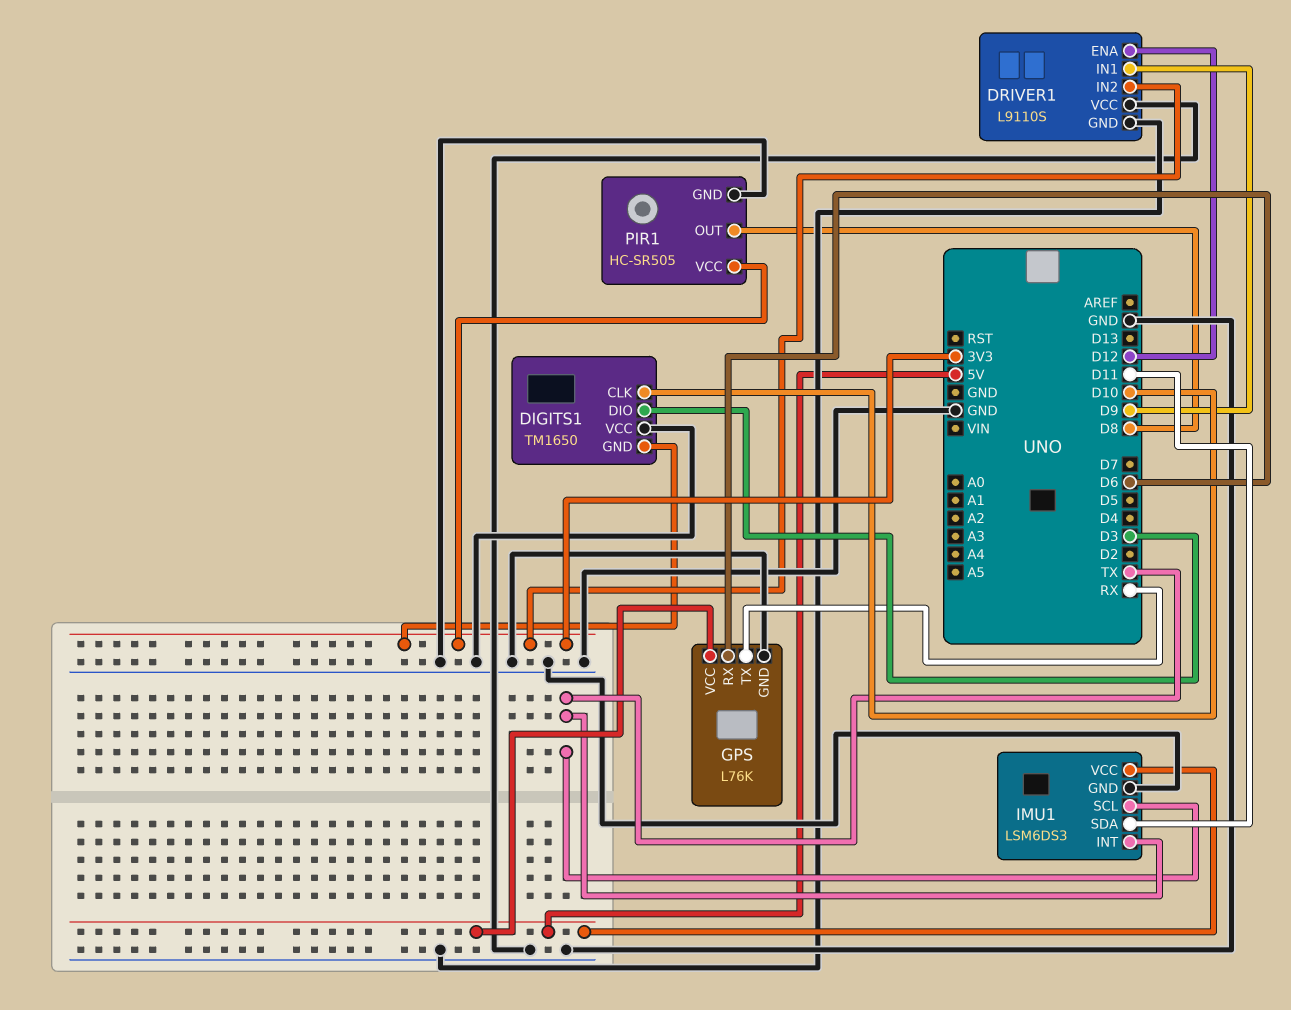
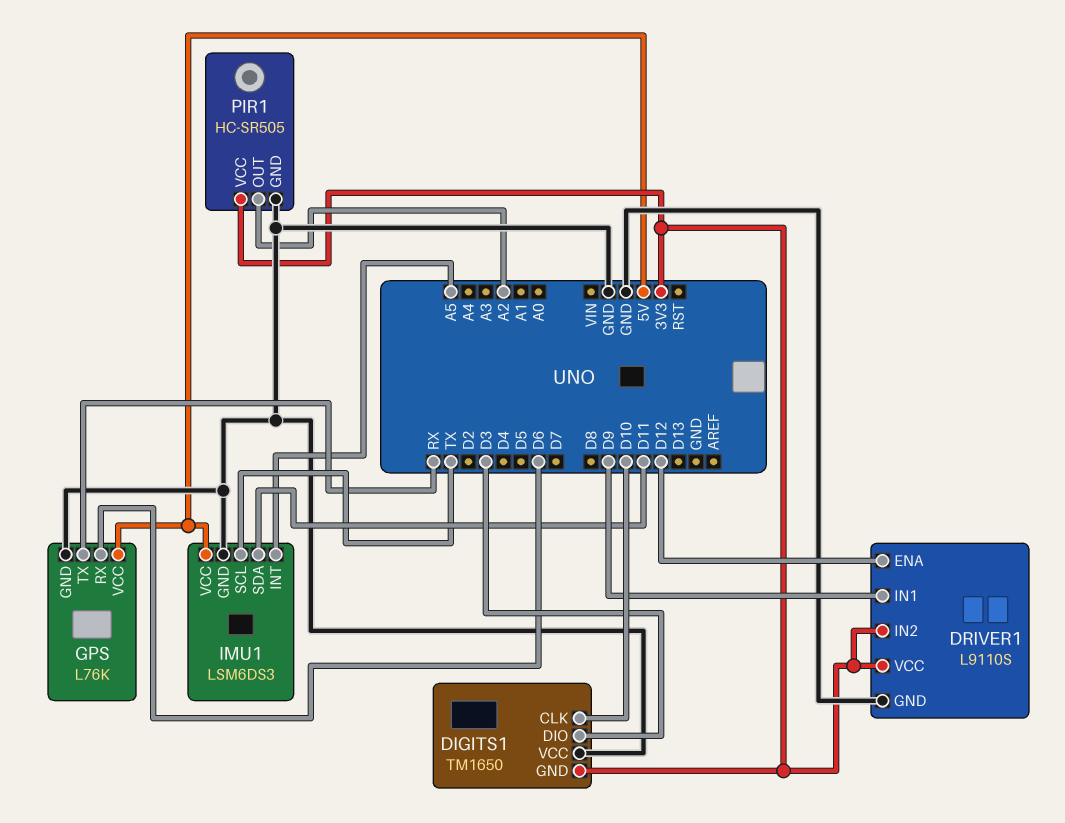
DRIVER1 pin VCC: GND -> 3V3
IMU1 pin INT: TX -> A5
PIR1 pin OUT: D8 -> A2

